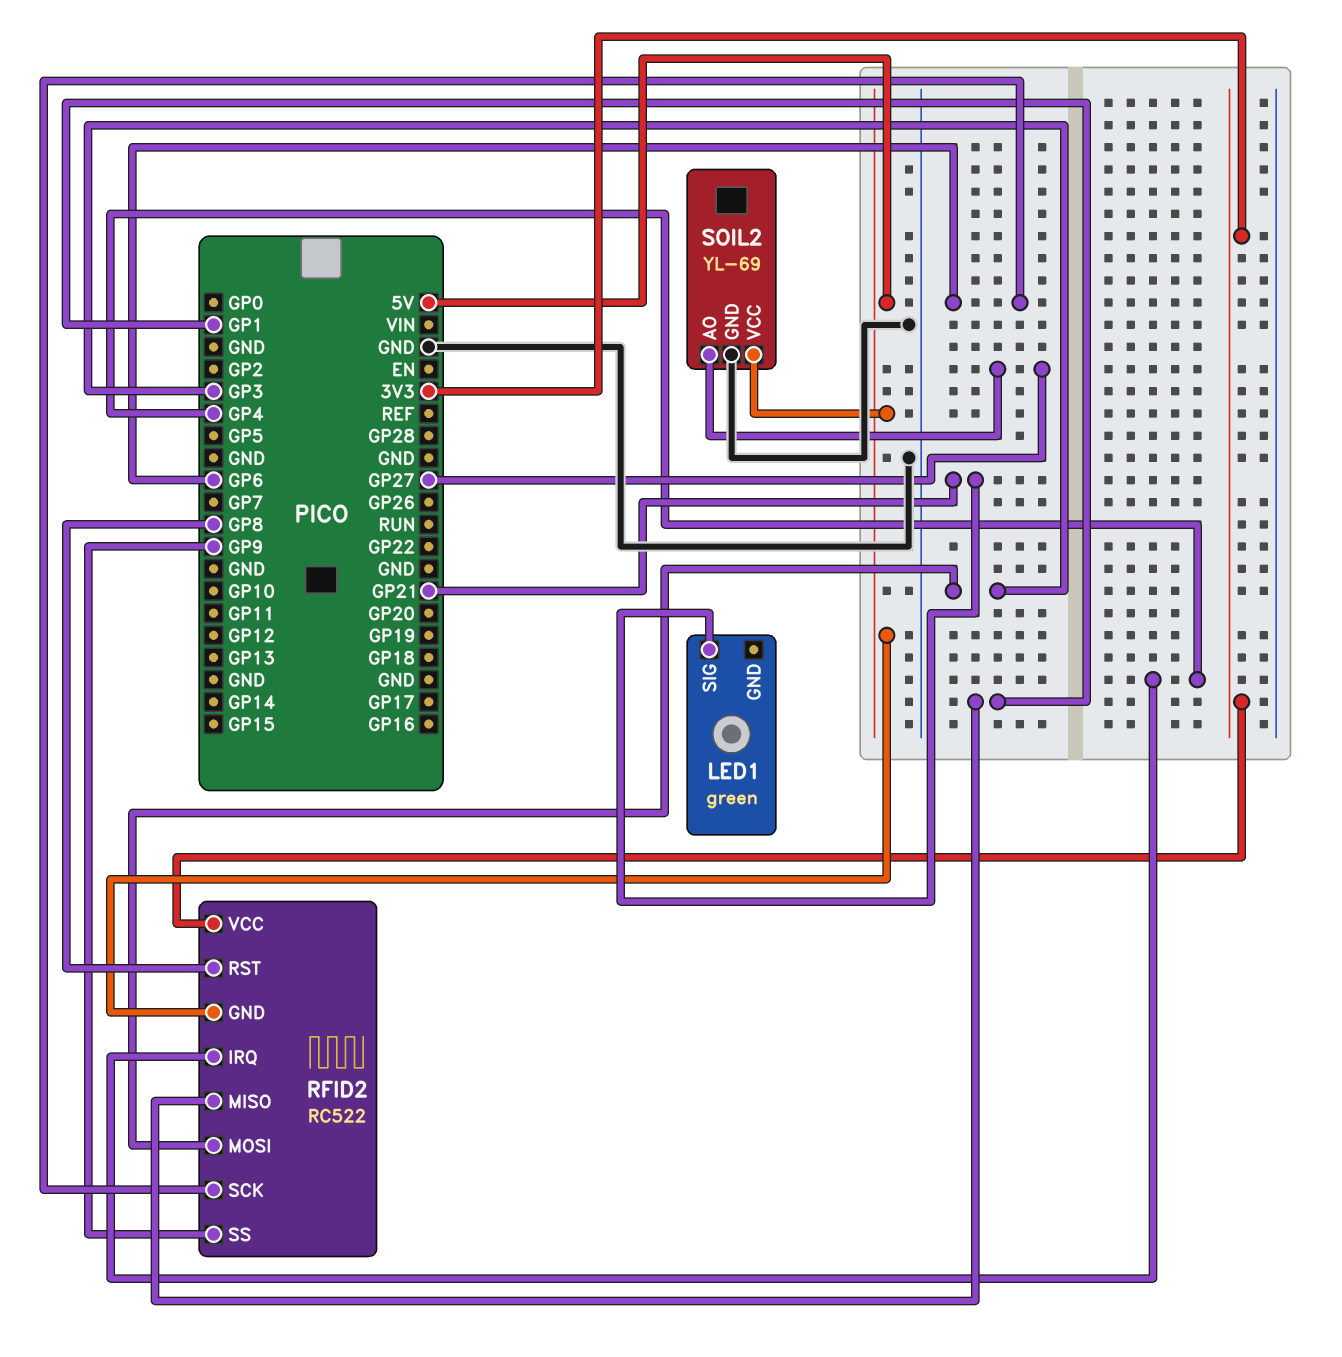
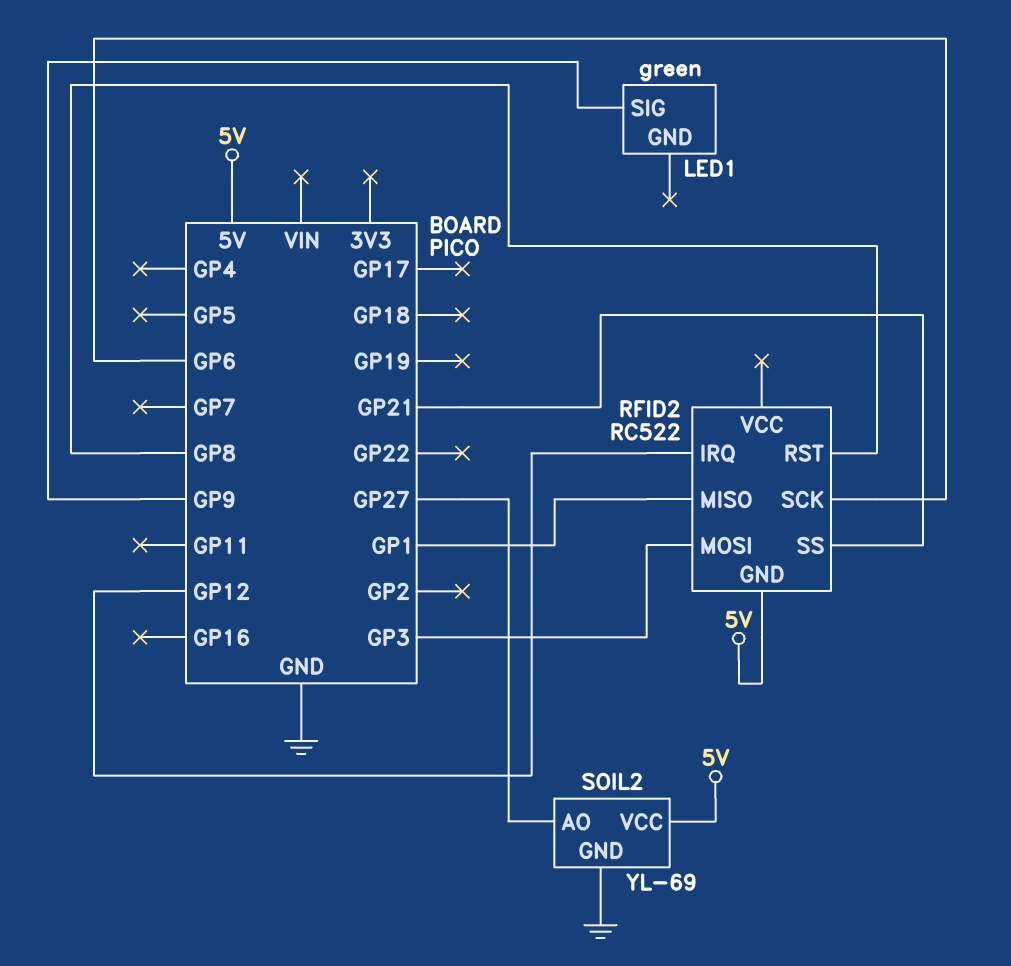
LED1 pin SIG: GP21 -> GP9
RFID2 pin IRQ: GP4 -> GP12
RFID2 pin SS: GP9 -> GP21
RFID2 pin VCC: 3V3 -> none

